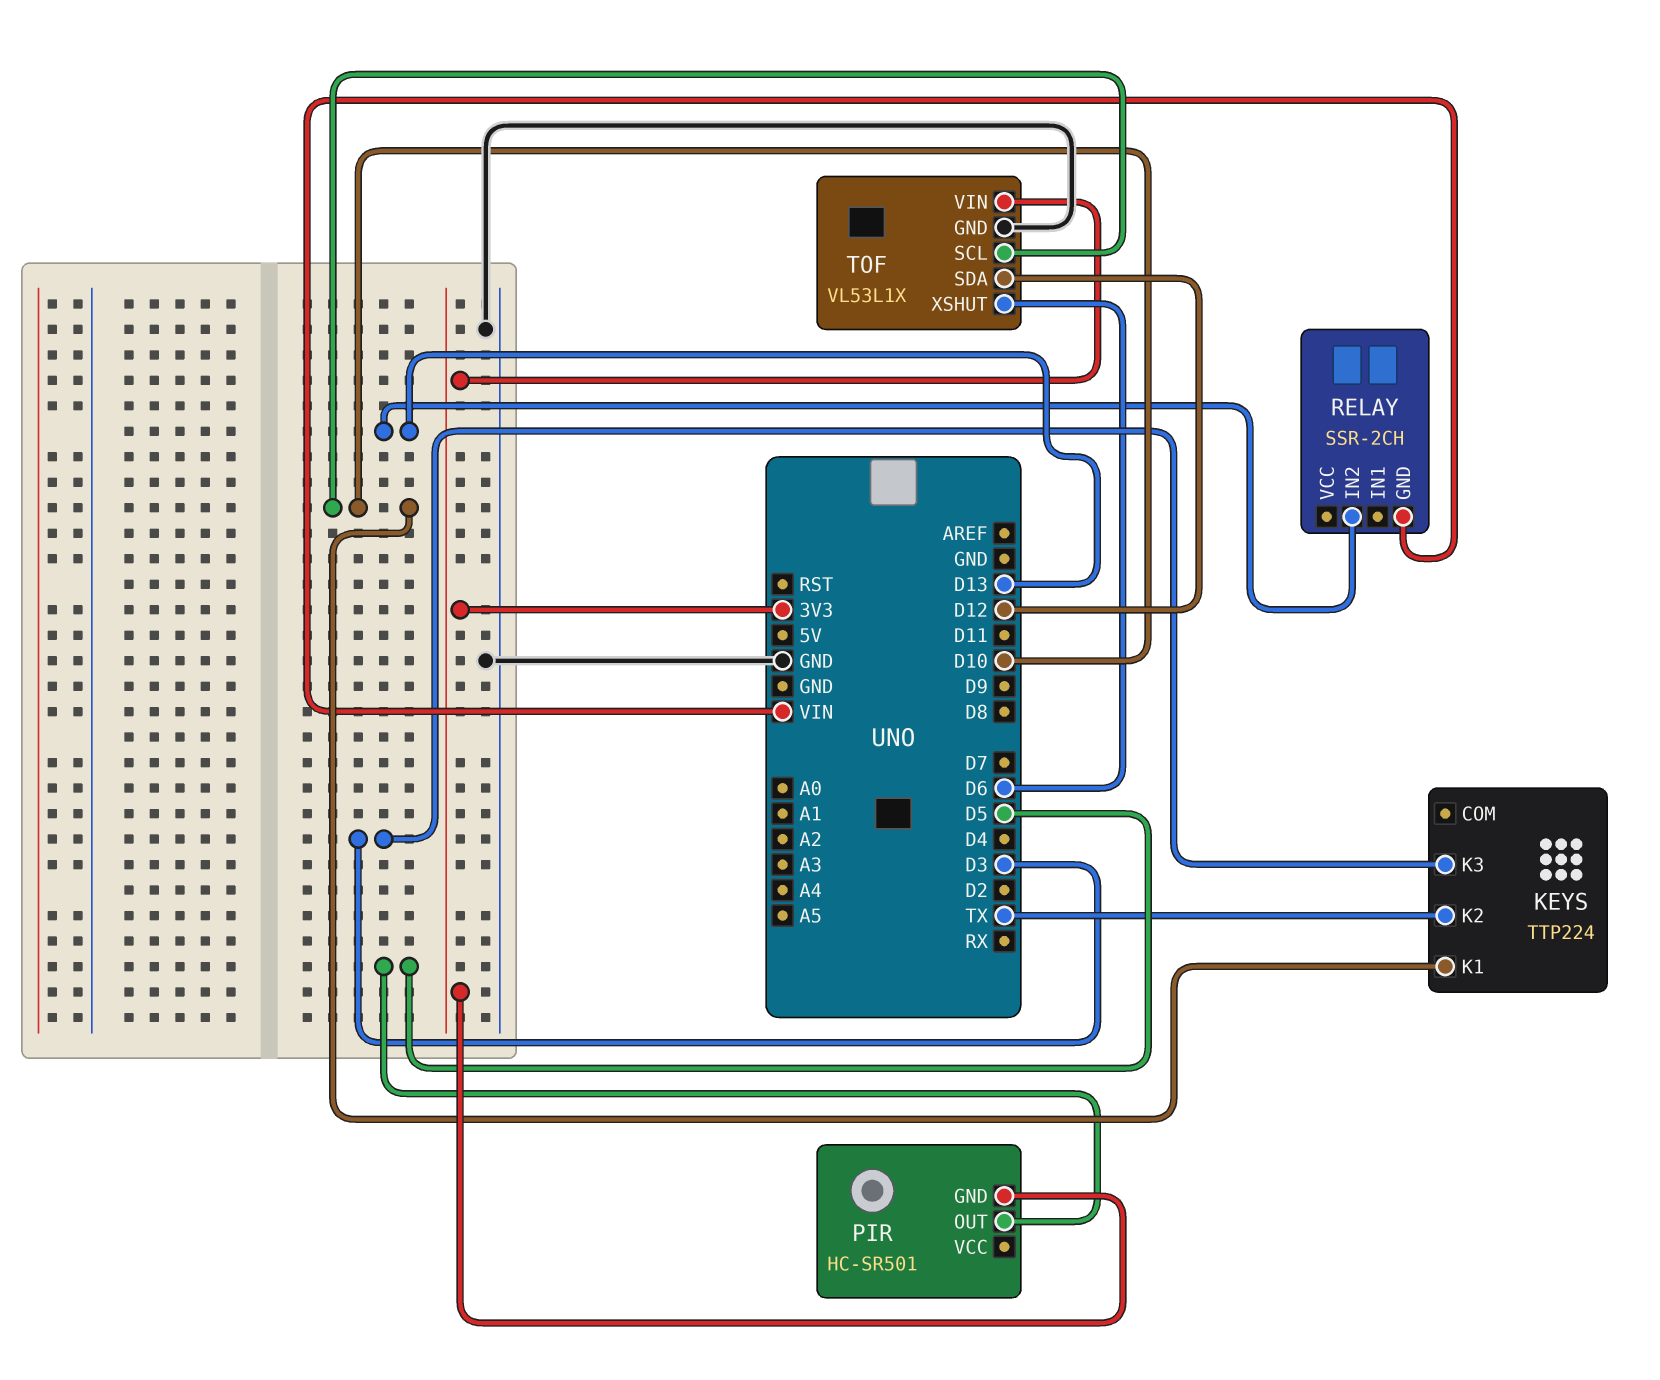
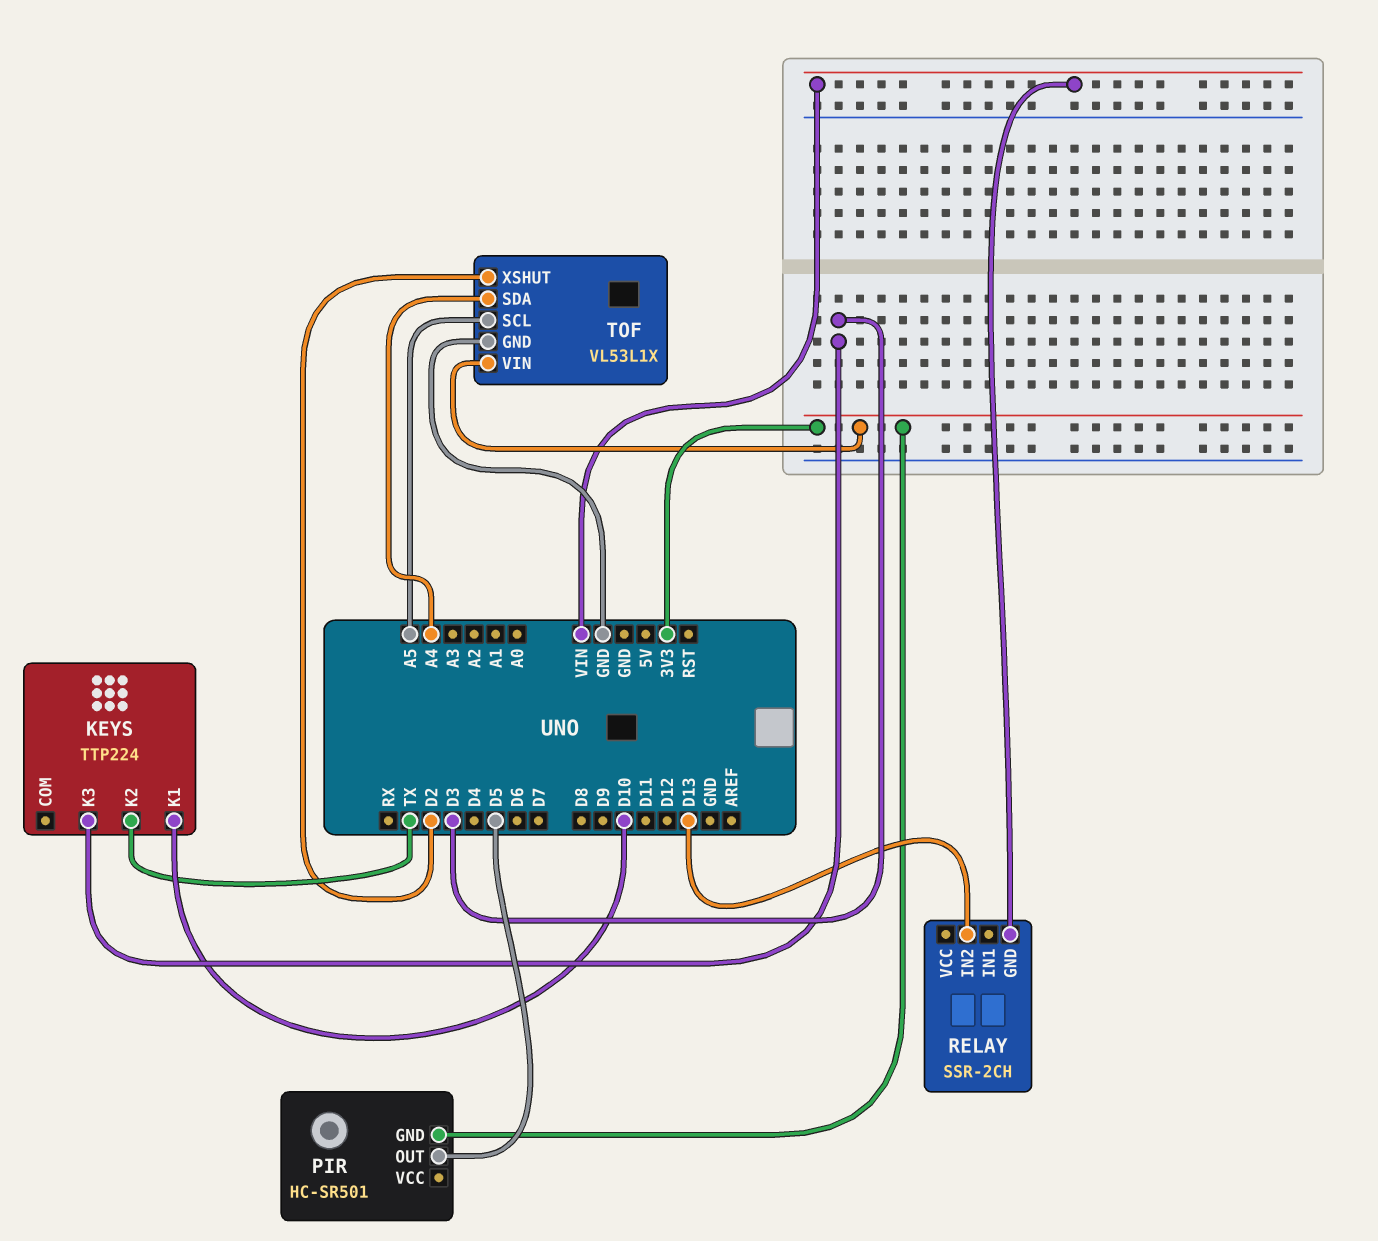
TOF pin SCL: D10 -> A5
TOF pin SDA: D12 -> A4
TOF pin XSHUT: D6 -> D2

